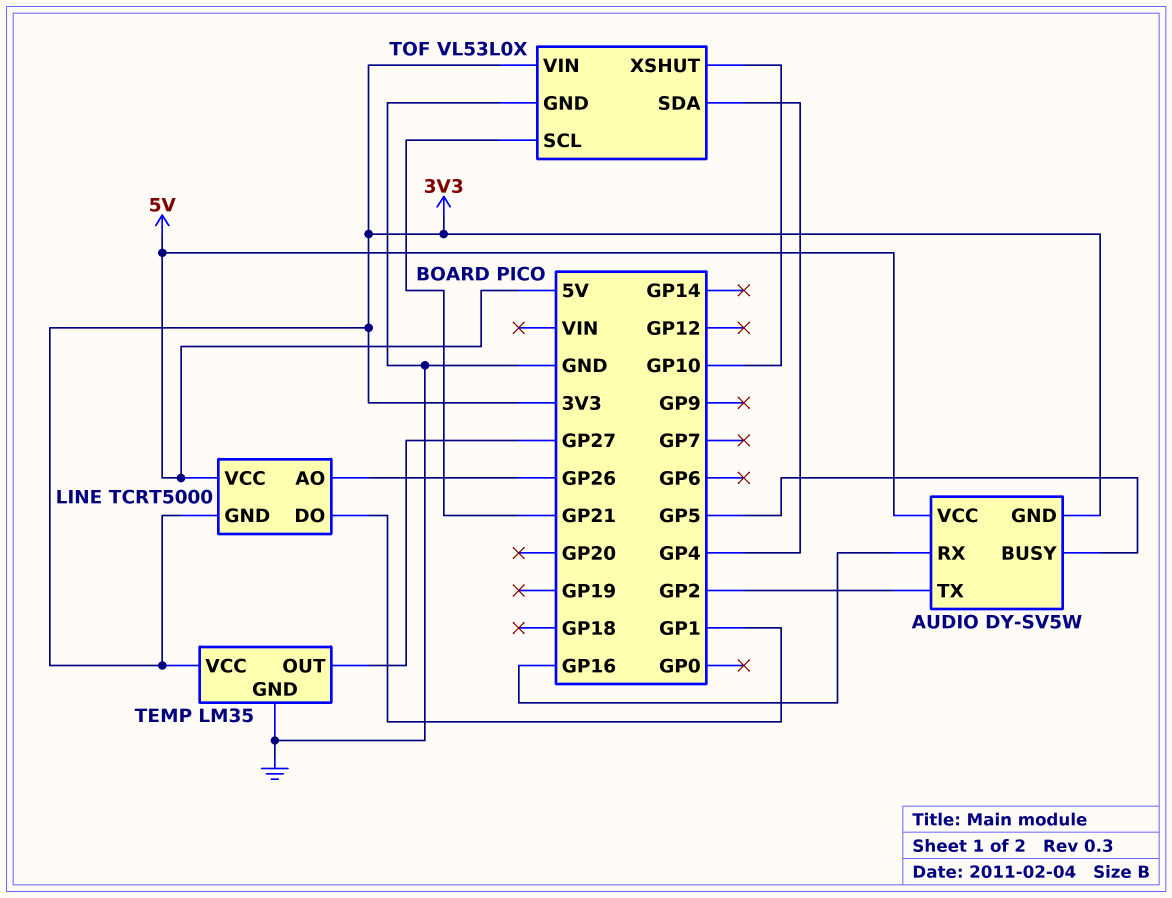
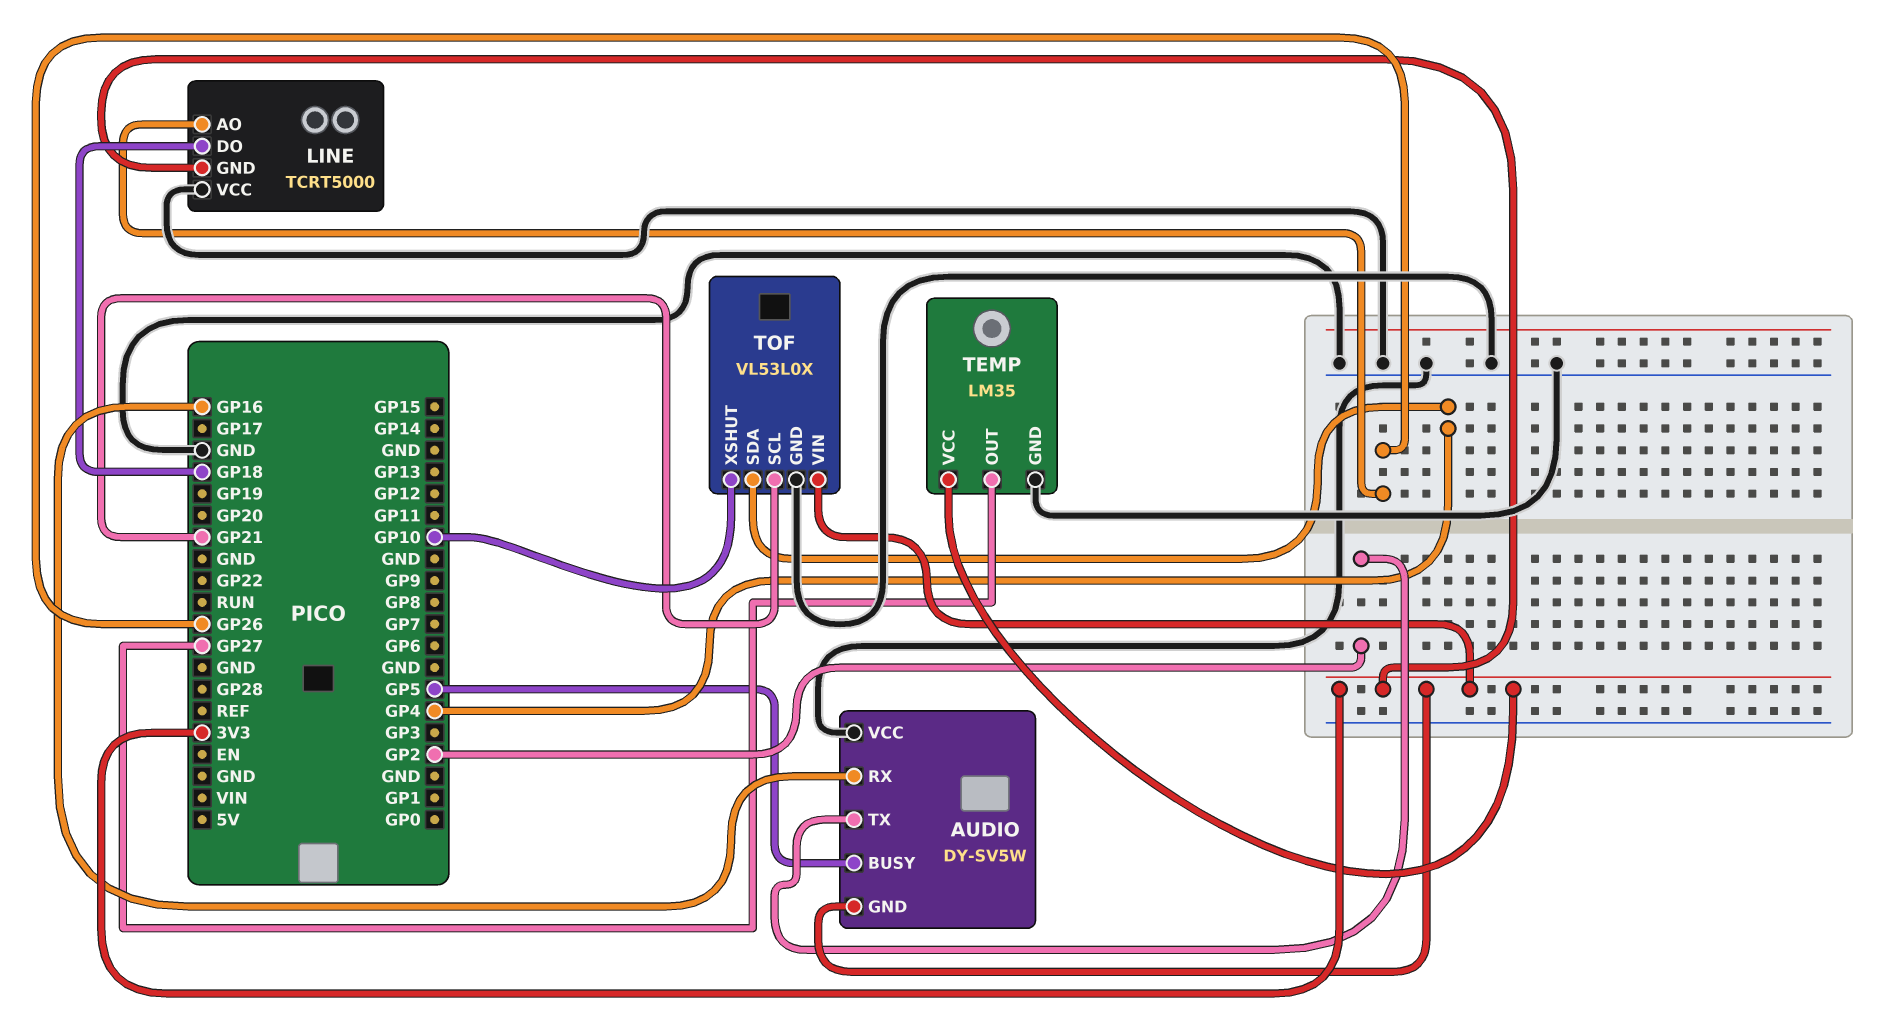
AUDIO pin VCC: 5V -> GND
LINE pin DO: GP1 -> GP18
LINE pin VCC: 5V -> GND

